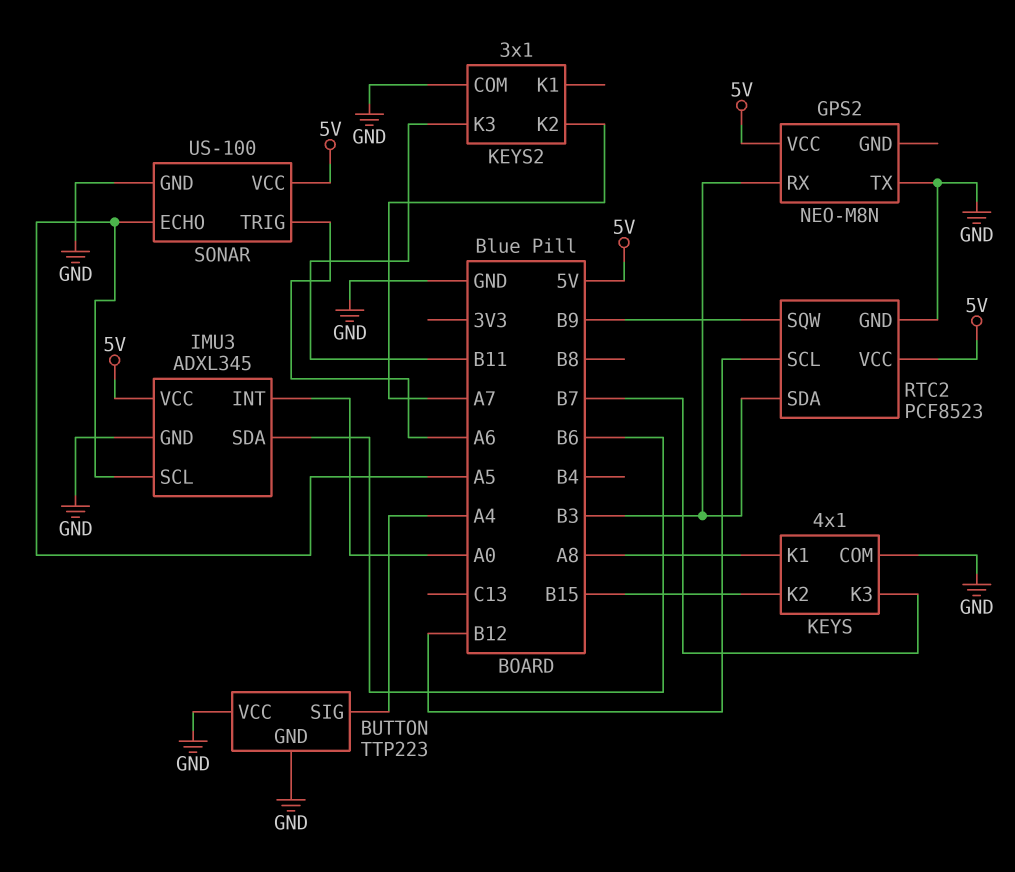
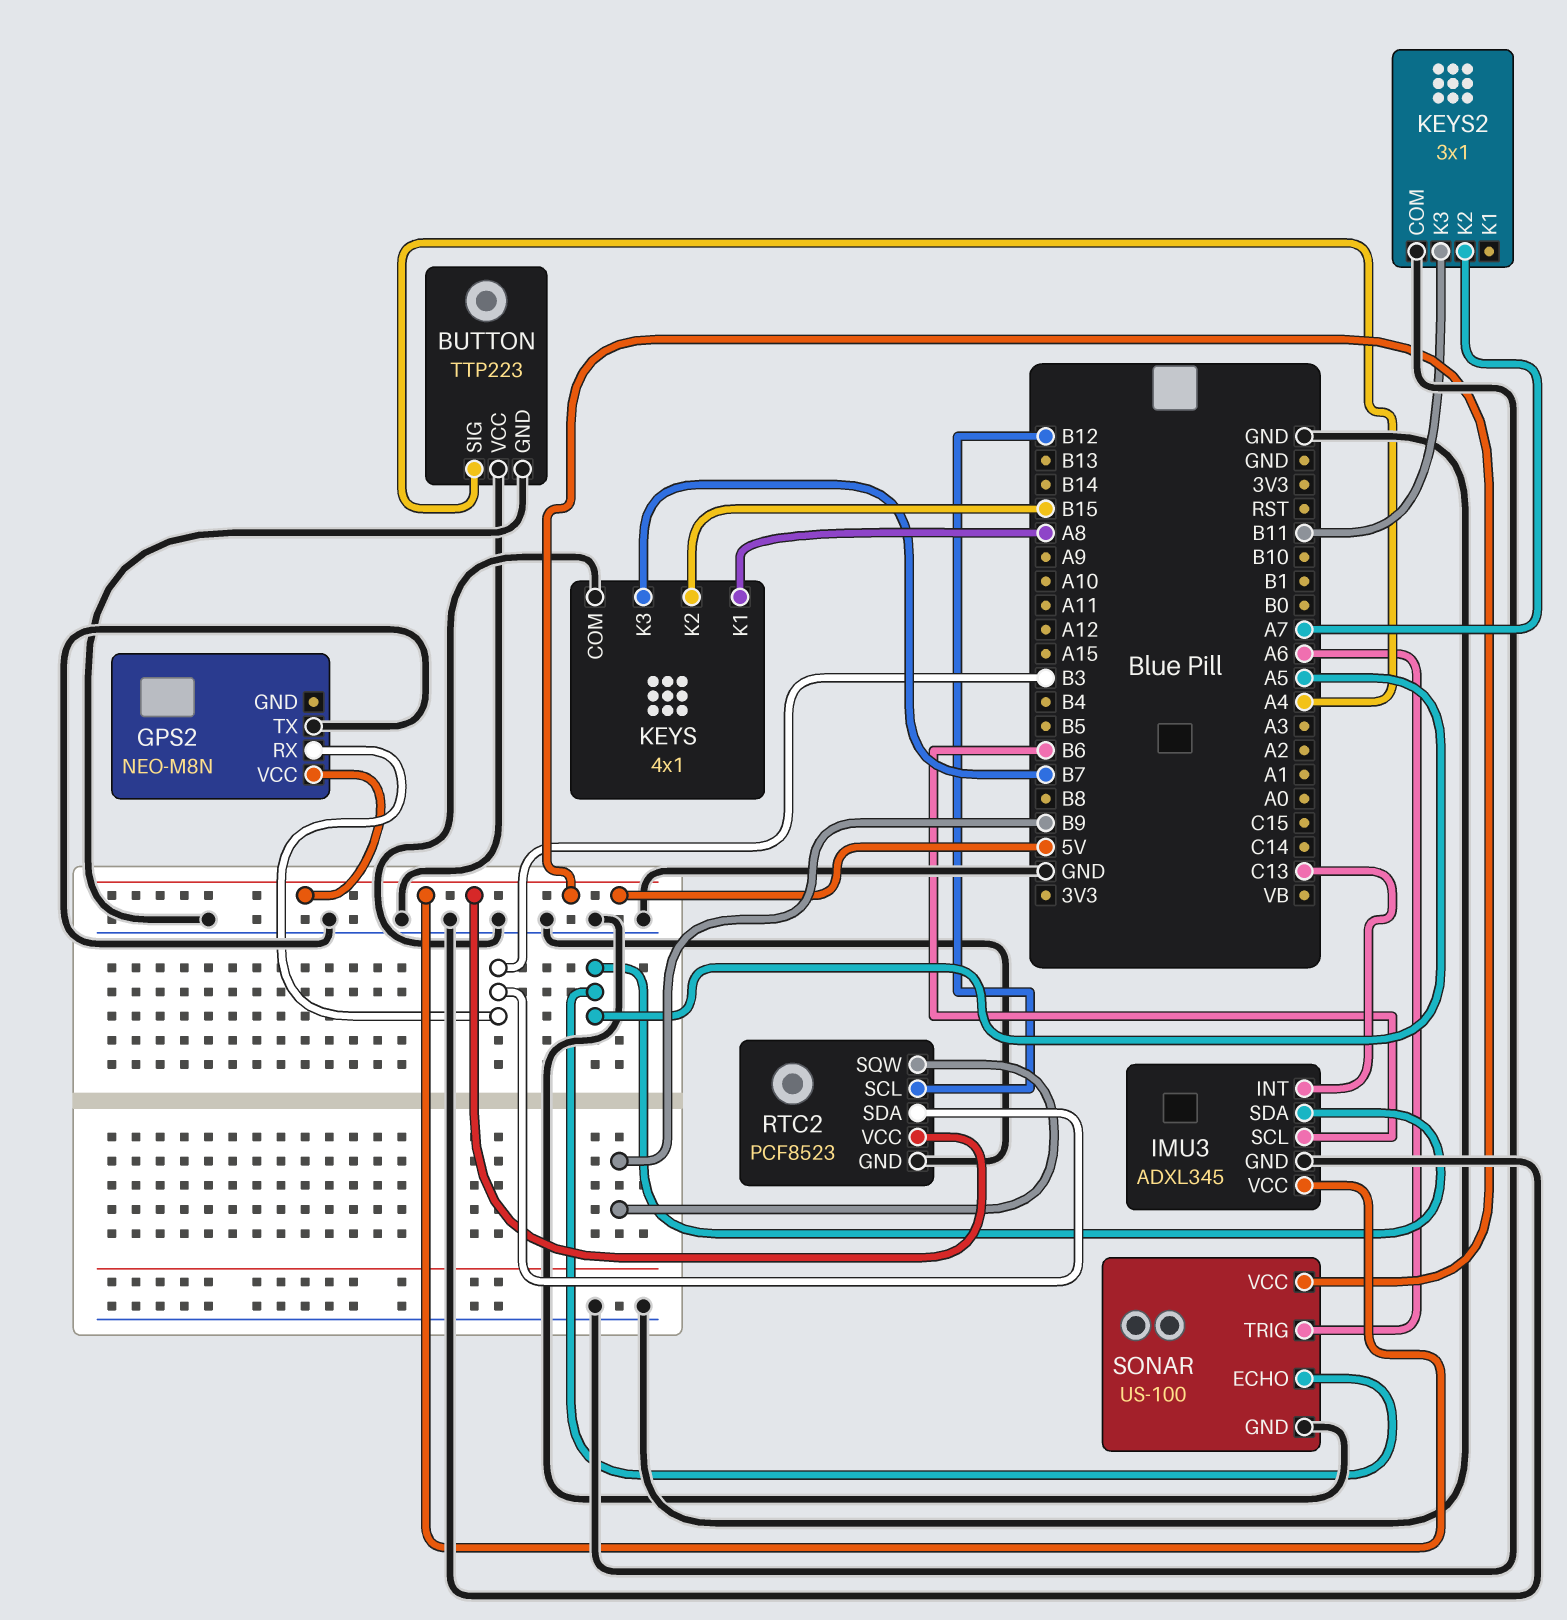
IMU3 pin INT: A0 -> C13
IMU3 pin SCL: A5 -> B6
IMU3 pin SDA: B6 -> A5

